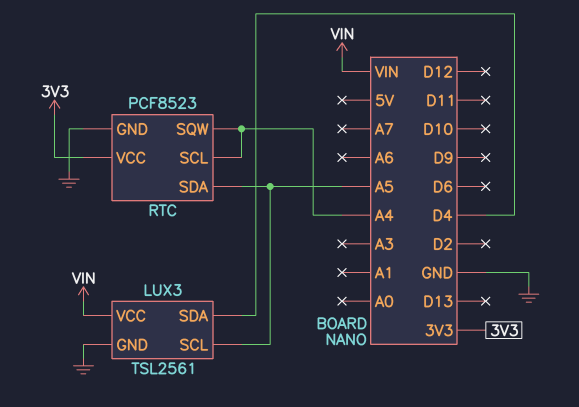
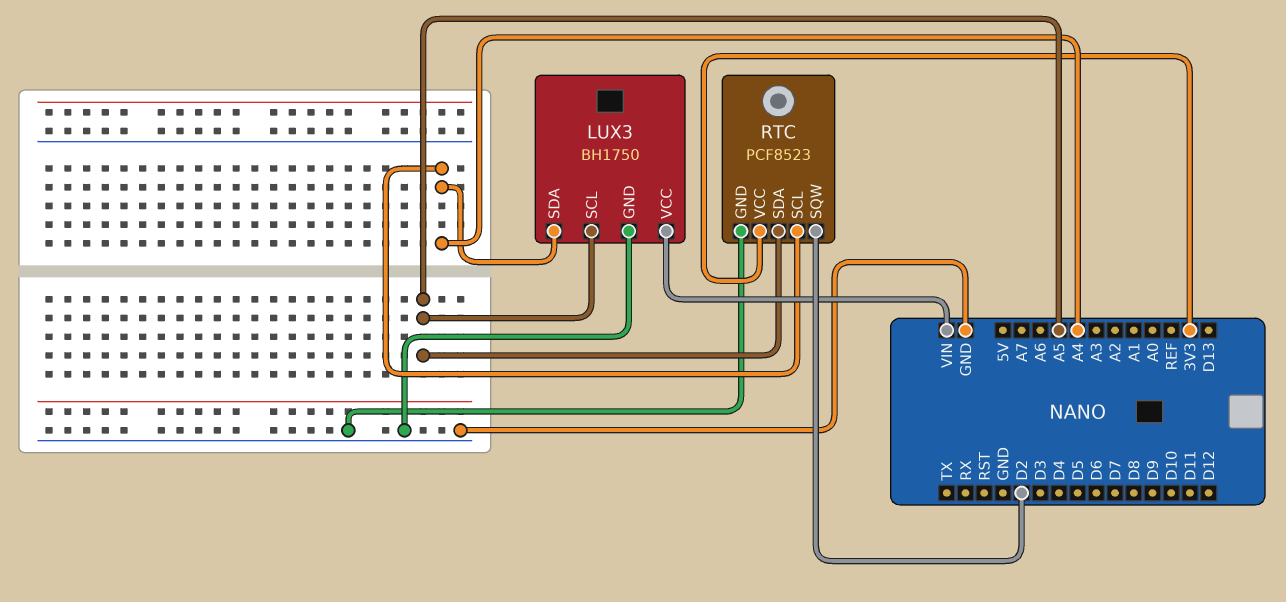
LUX3: TSL2561 -> BH1750
LUX3 pin SDA: D4 -> A4
RTC pin SQW: A4 -> D2

